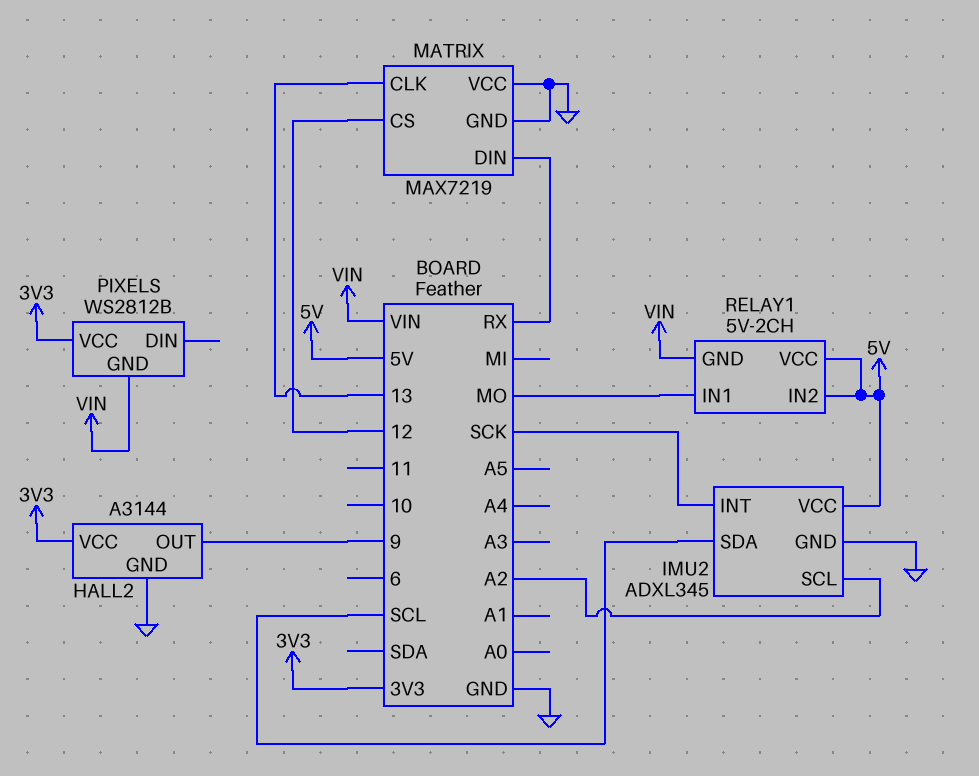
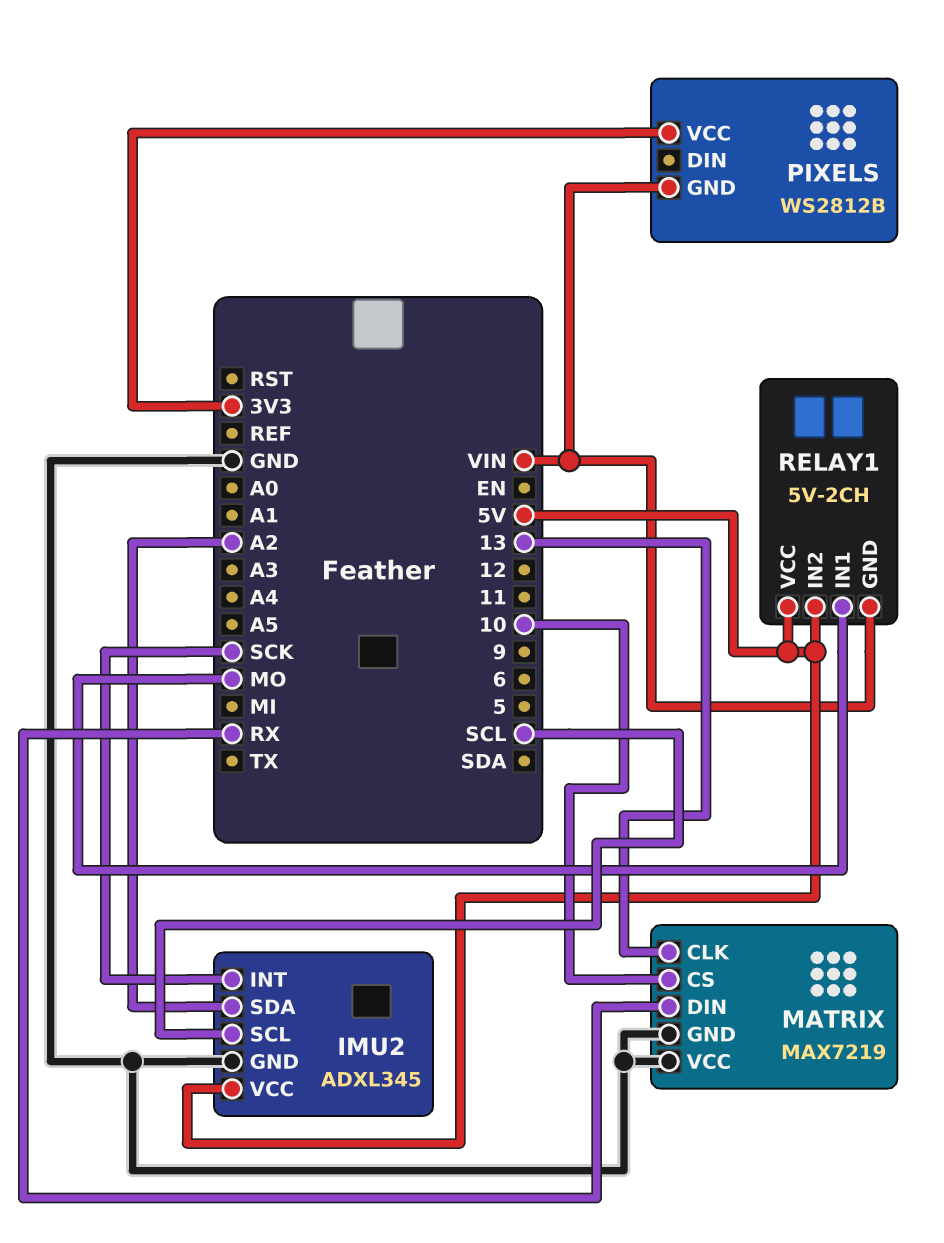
HALL2: A3144 -> none
HALL2 pin GND: GND -> none
HALL2 pin OUT: 9 -> none
HALL2 pin VCC: 3V3 -> none
IMU2 pin SCL: A2 -> SCL
IMU2 pin SDA: SCL -> A2
MATRIX pin CS: 12 -> 10

